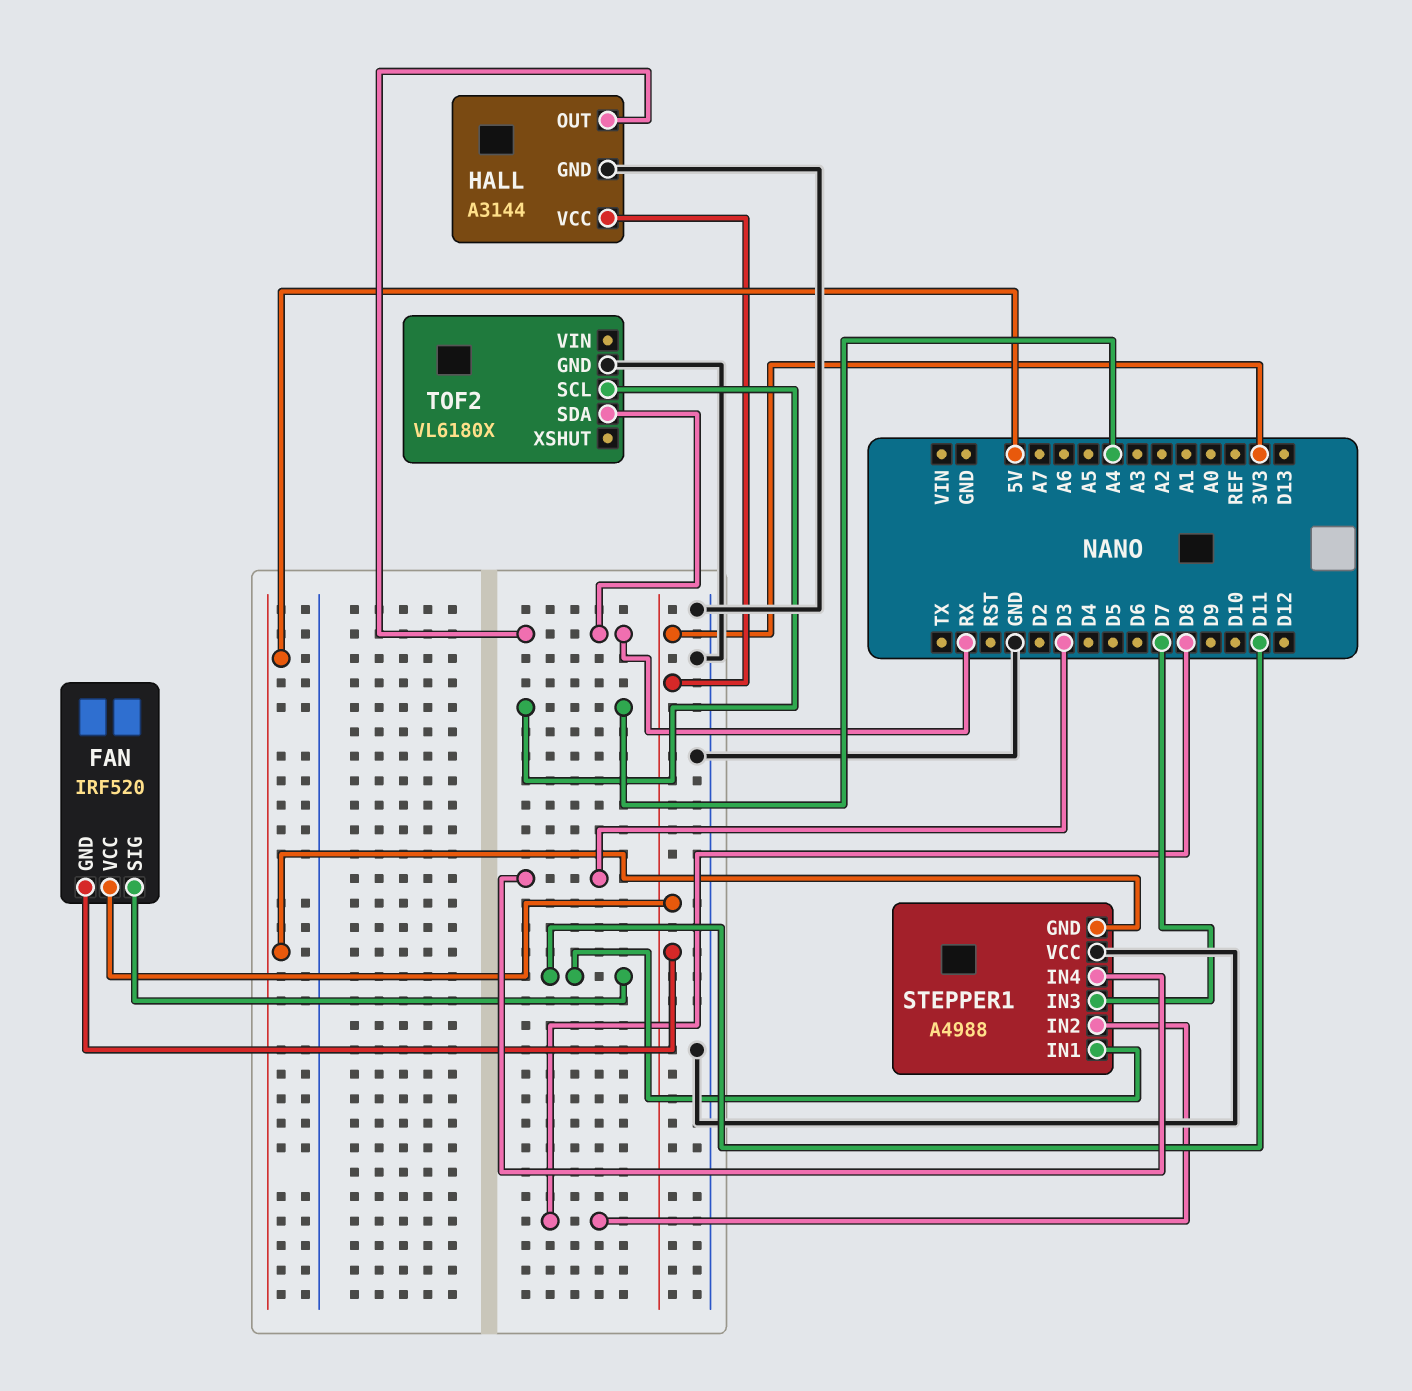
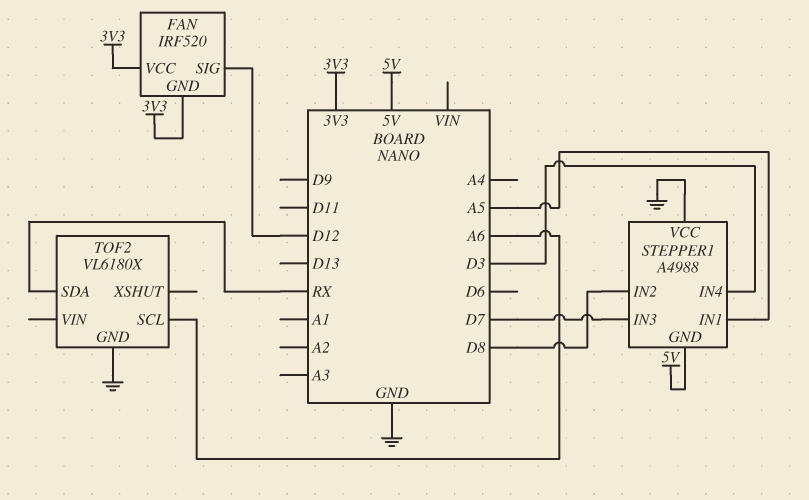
FAN pin SIG: D11 -> D12
HALL: A3144 -> none
HALL pin GND: GND -> none
HALL pin OUT: RX -> none
HALL pin VCC: 3V3 -> none
STEPPER1 pin IN1: D11 -> A5
TOF2 pin SCL: A4 -> A6

